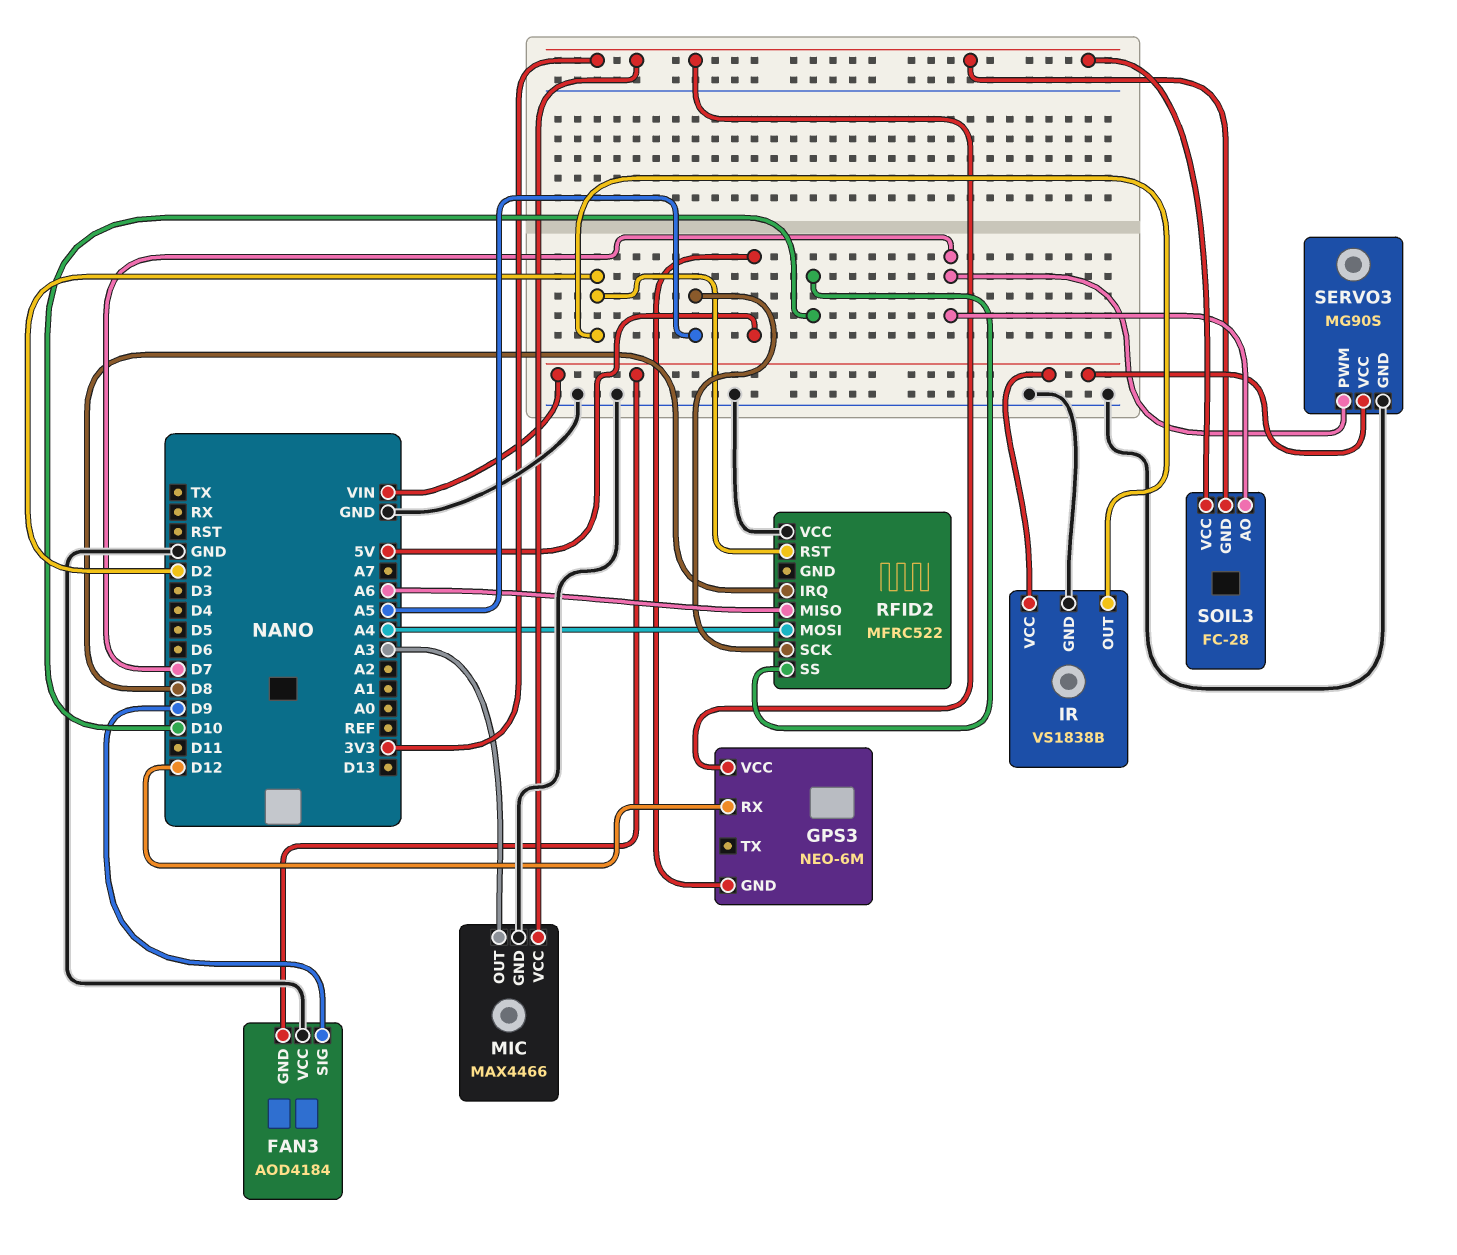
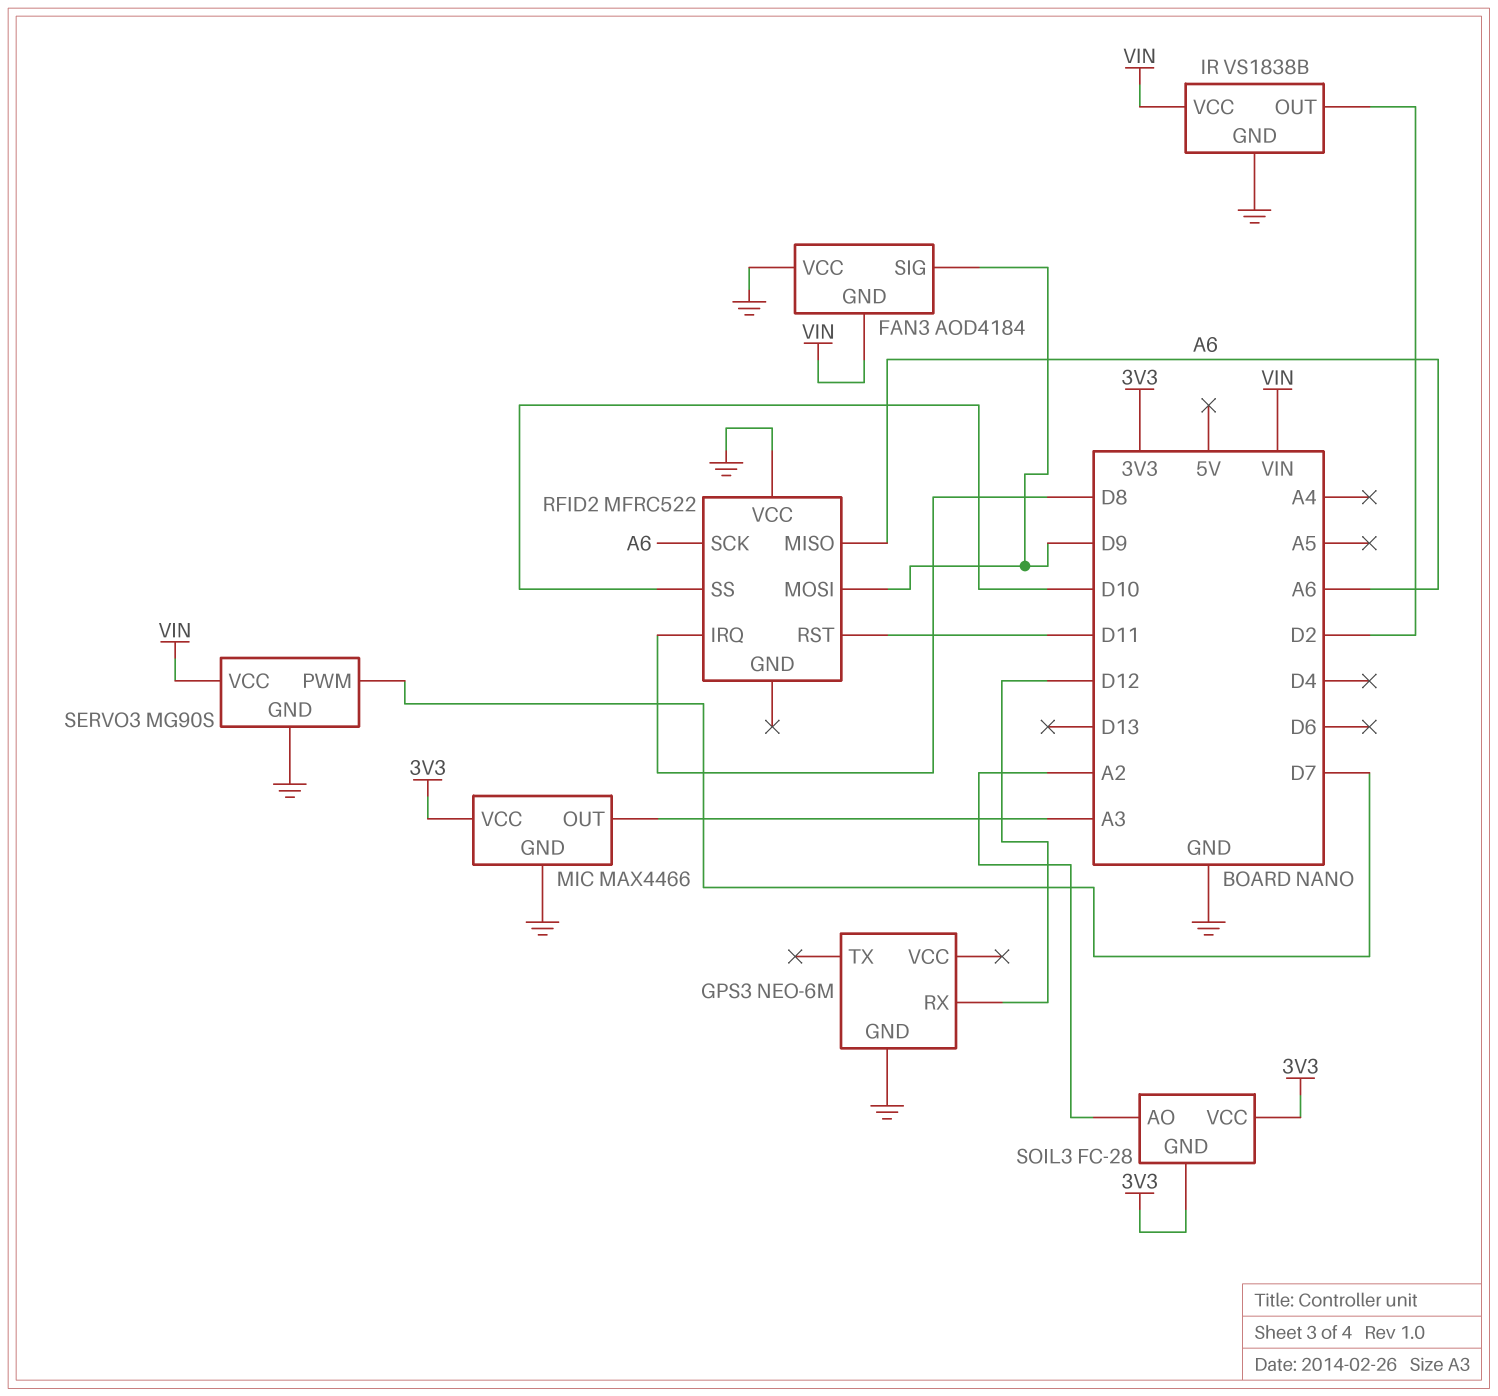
GPS3 pin GND: 5V -> GND
GPS3 pin VCC: 3V3 -> none
RFID2 pin MOSI: A4 -> D9
RFID2 pin RST: D2 -> D11
RFID2 pin SCK: A5 -> A6
SOIL3 pin AO: D7 -> A2

